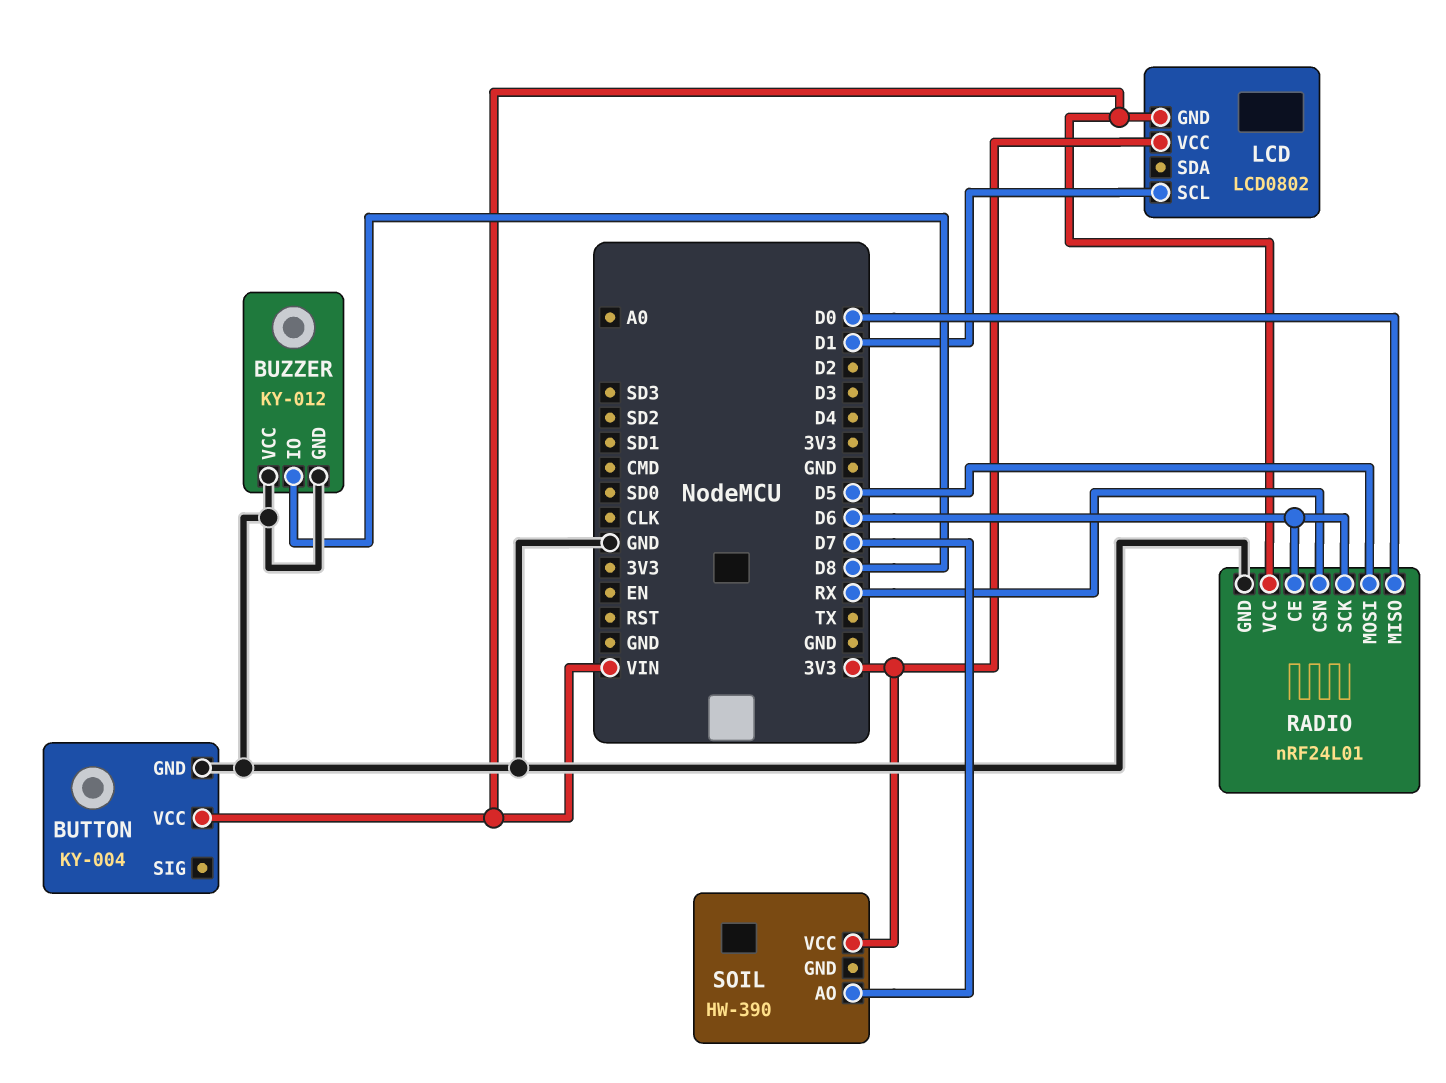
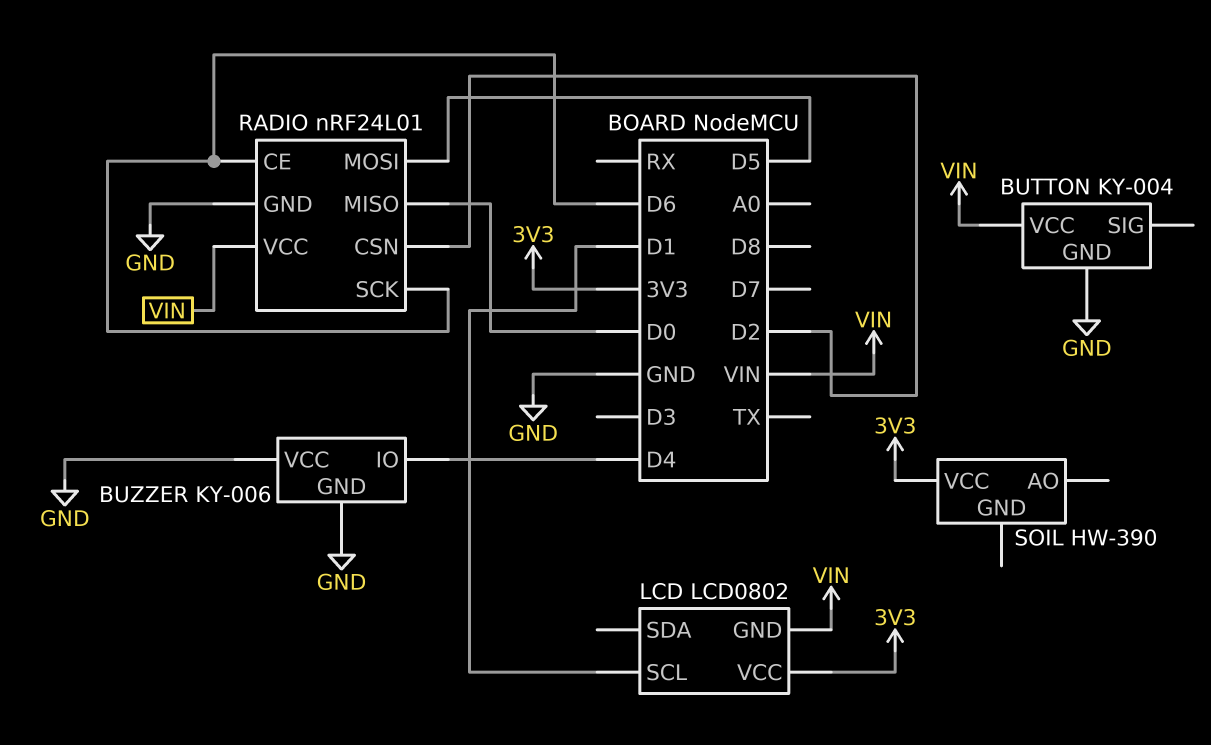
BUZZER: KY-012 -> KY-006
BUZZER pin IO: D8 -> D4
RADIO pin CSN: RX -> D2
SOIL pin AO: D7 -> none

